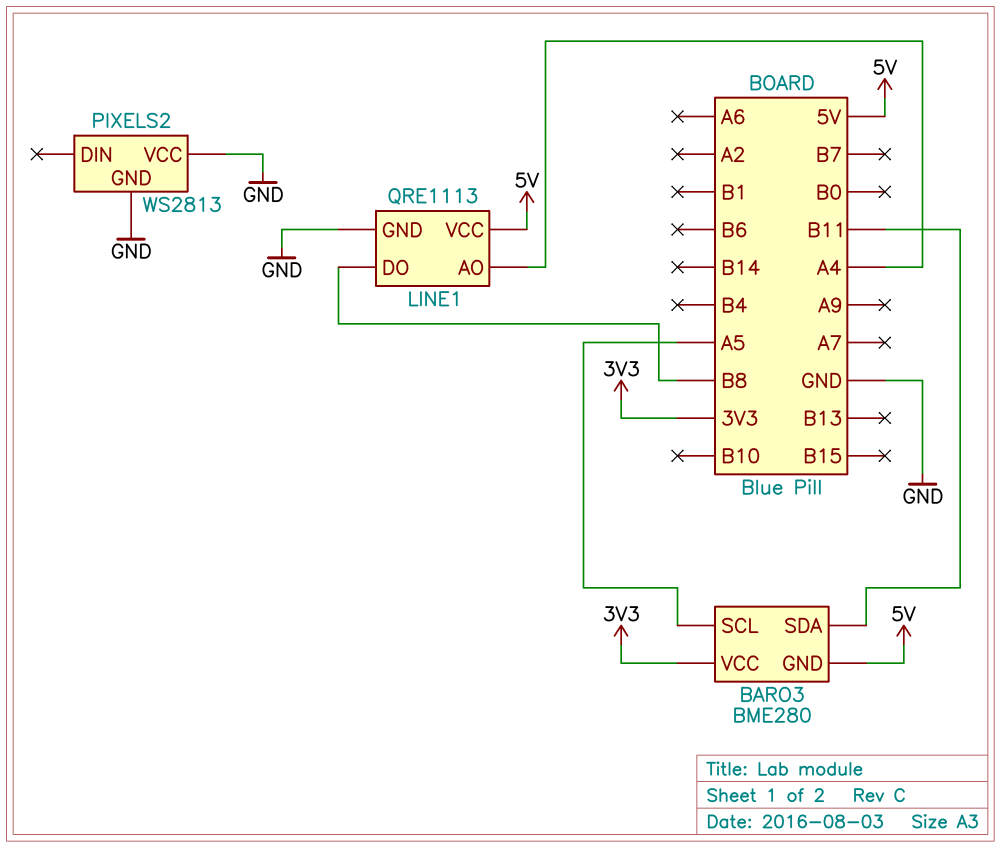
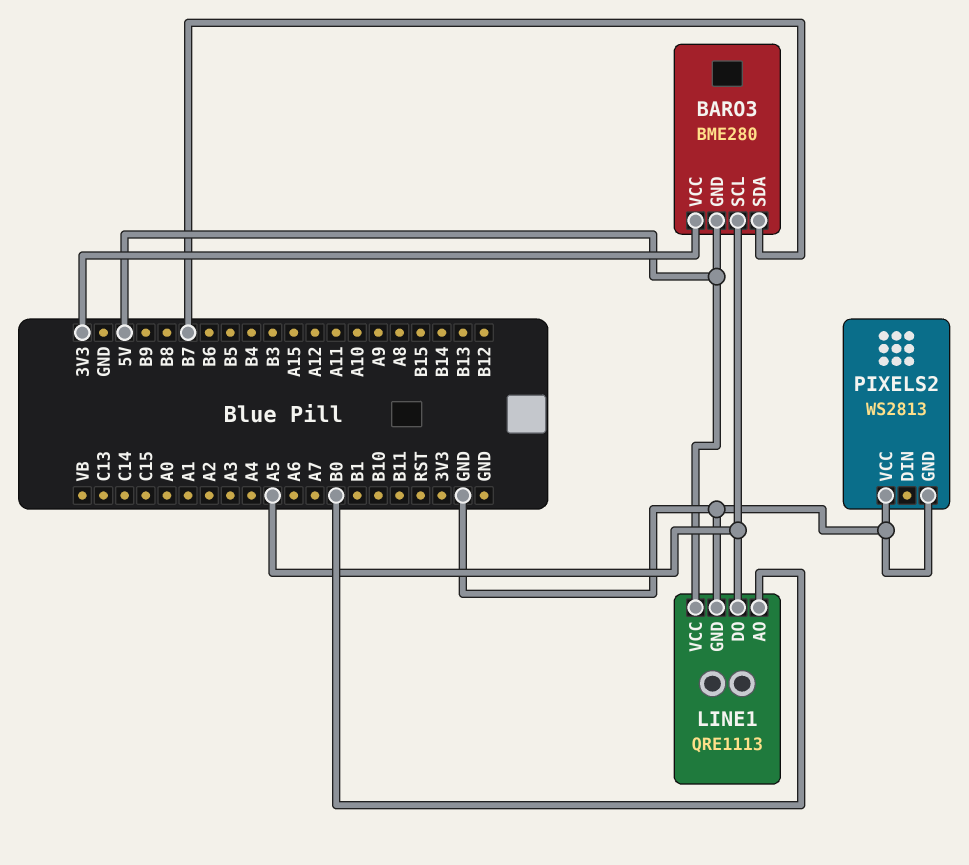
BARO3 pin SDA: B11 -> B7
LINE1 pin AO: A4 -> B0
LINE1 pin DO: B8 -> A5

